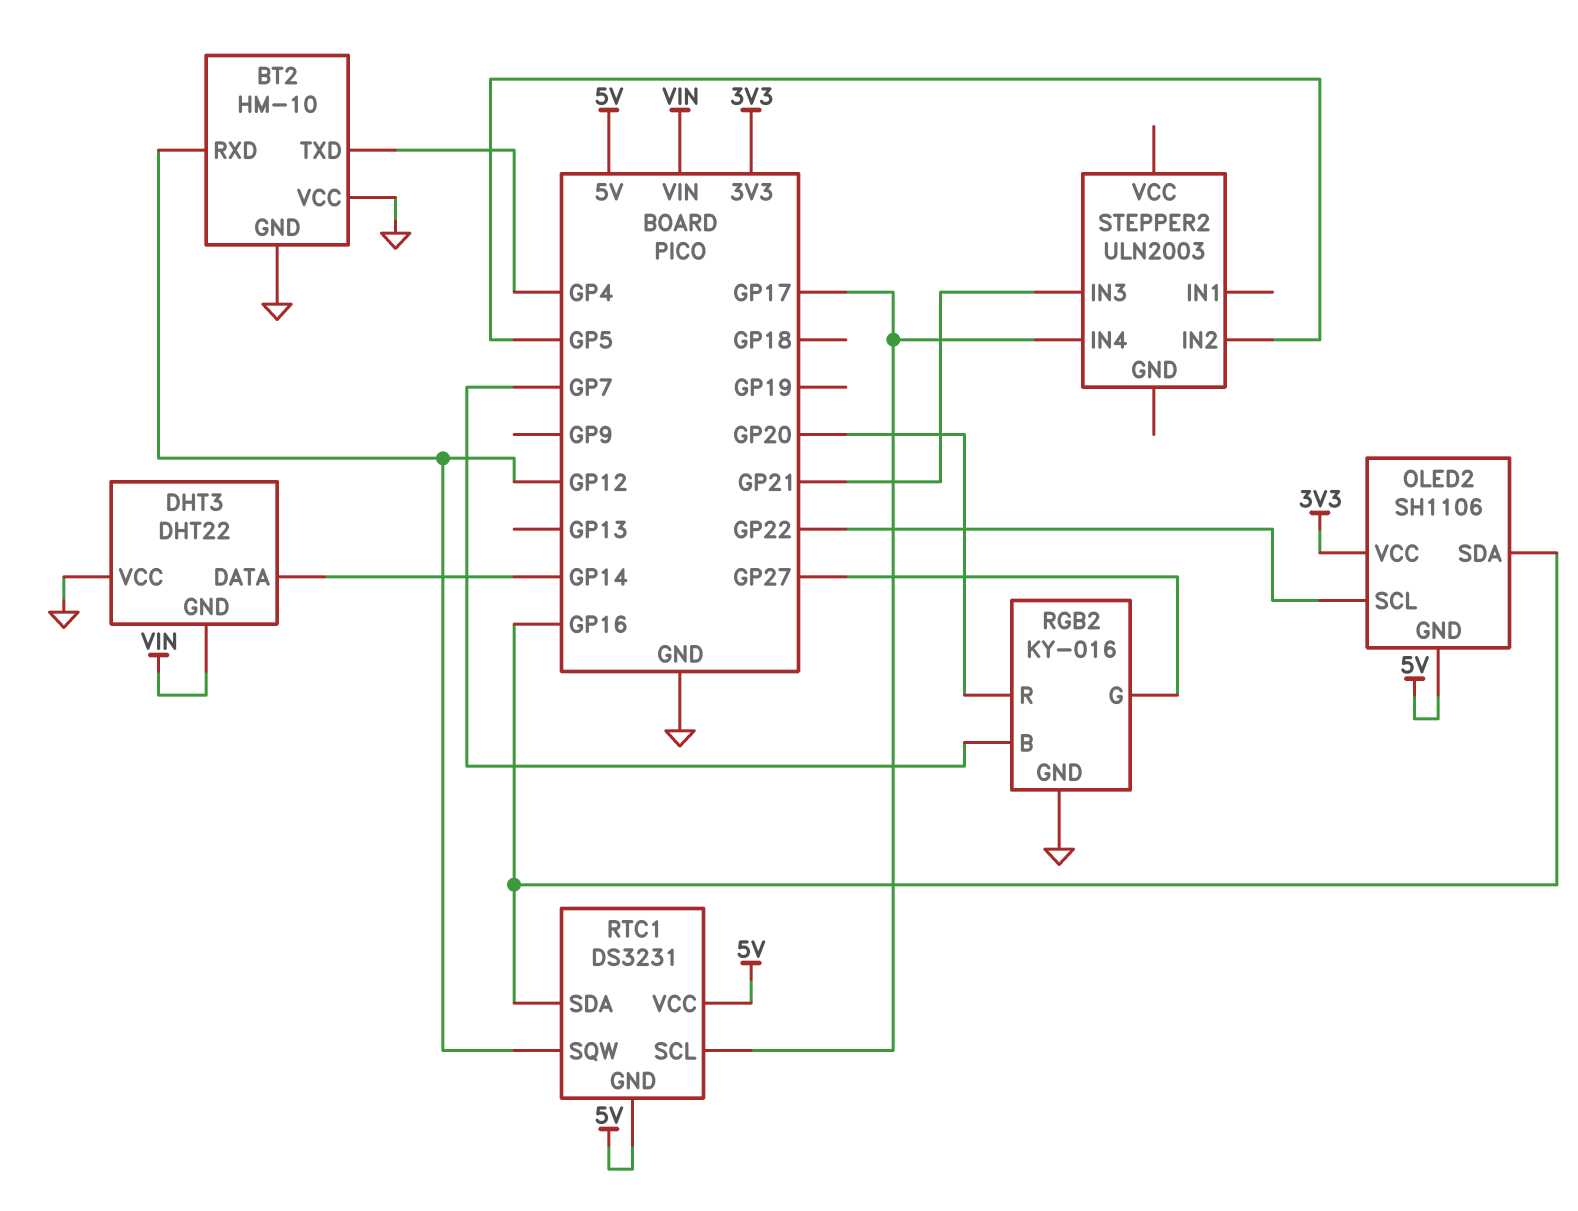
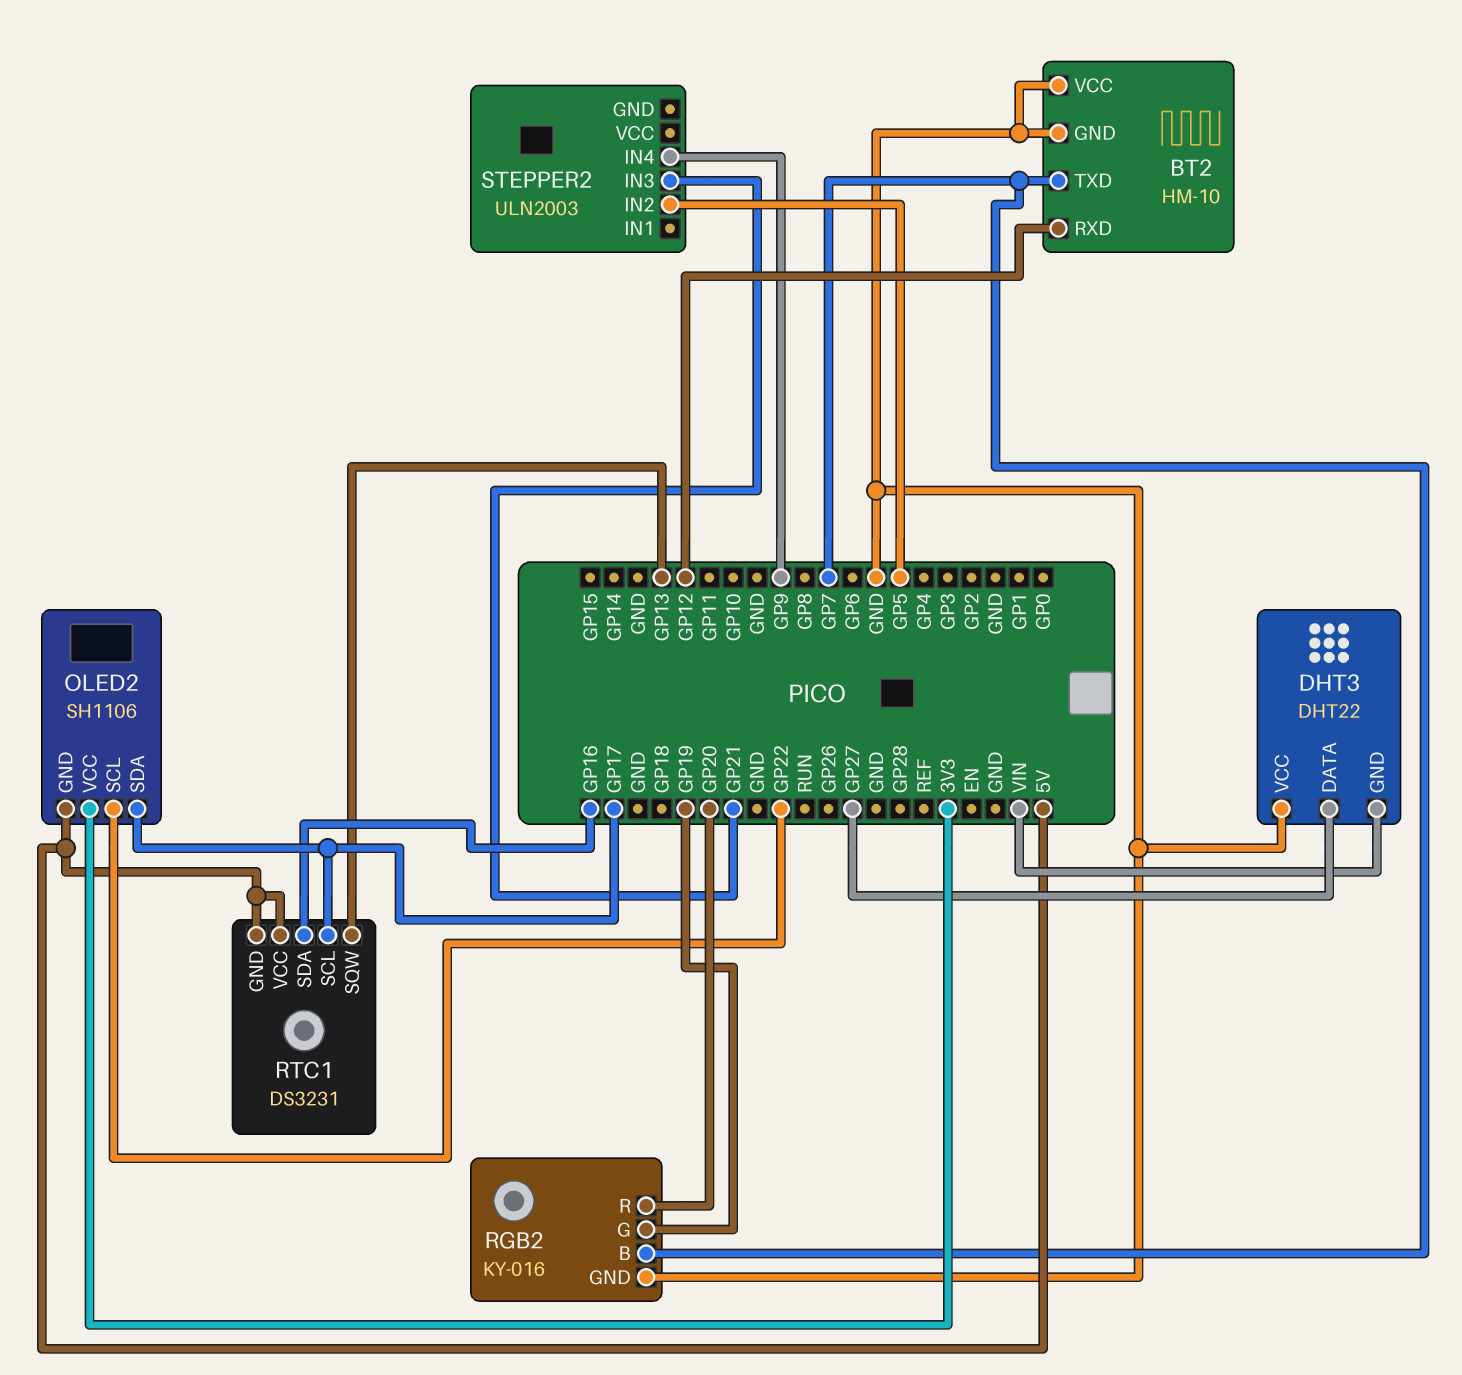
BT2 pin TXD: GP4 -> GP7
DHT3 pin DATA: GP14 -> GP27
OLED2 pin SDA: GP16 -> GP17
RGB2 pin G: GP27 -> GP19
RTC1 pin SQW: GP12 -> GP13
STEPPER2 pin IN4: GP17 -> GP9

